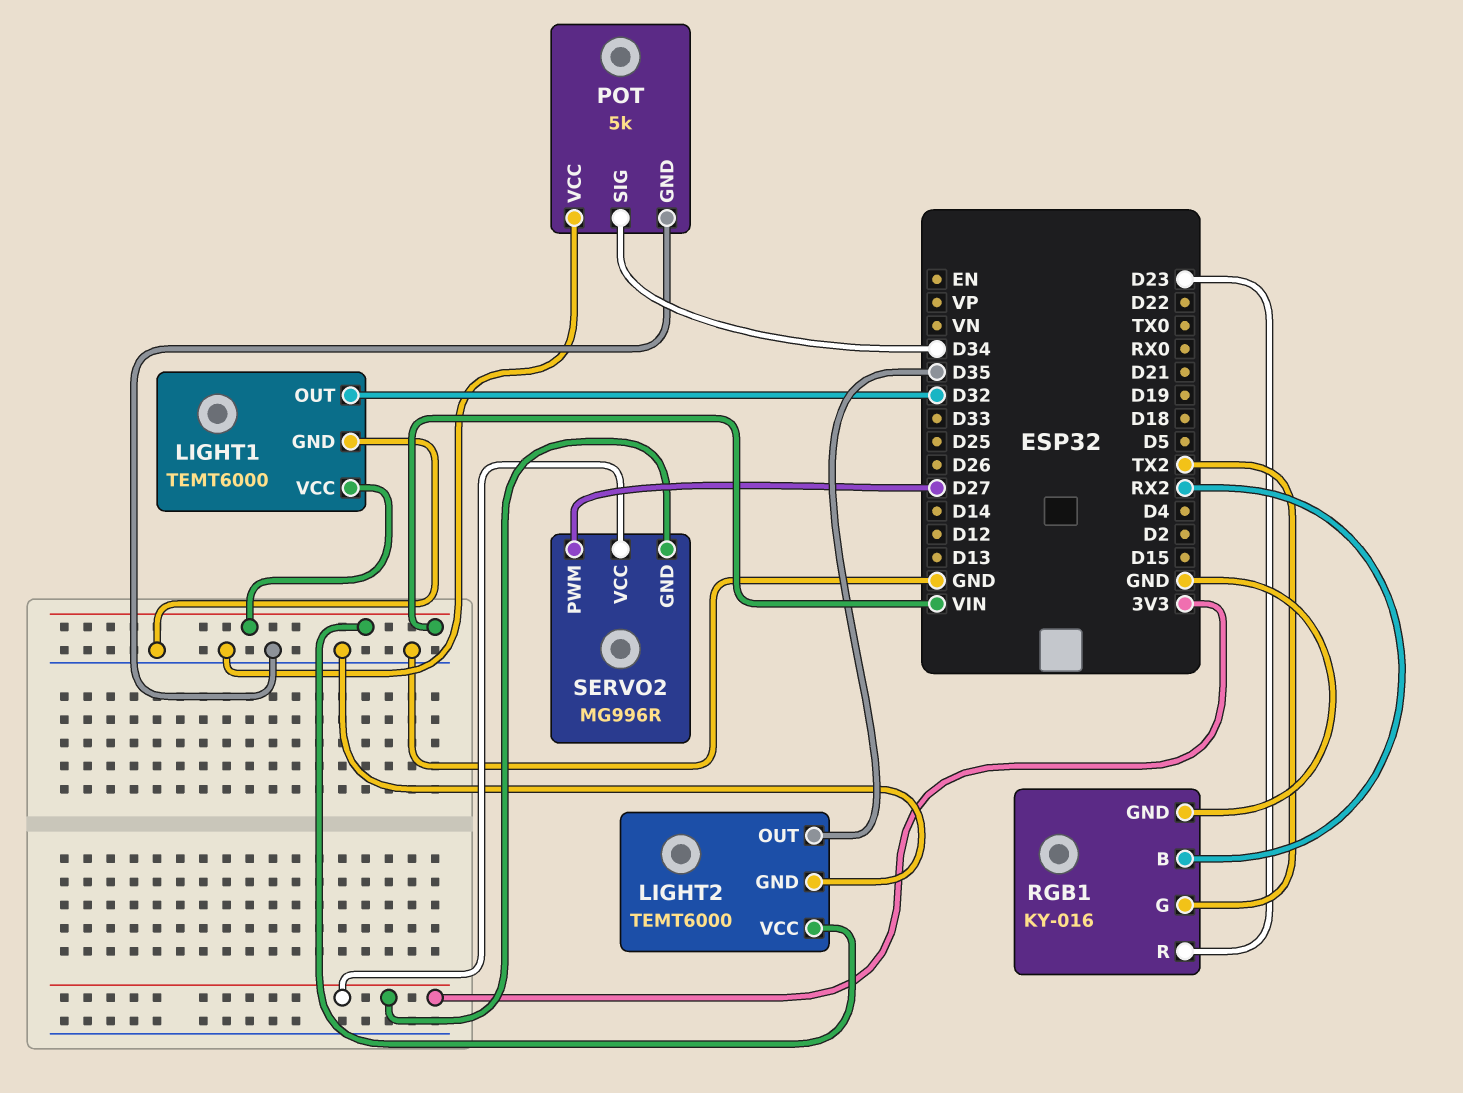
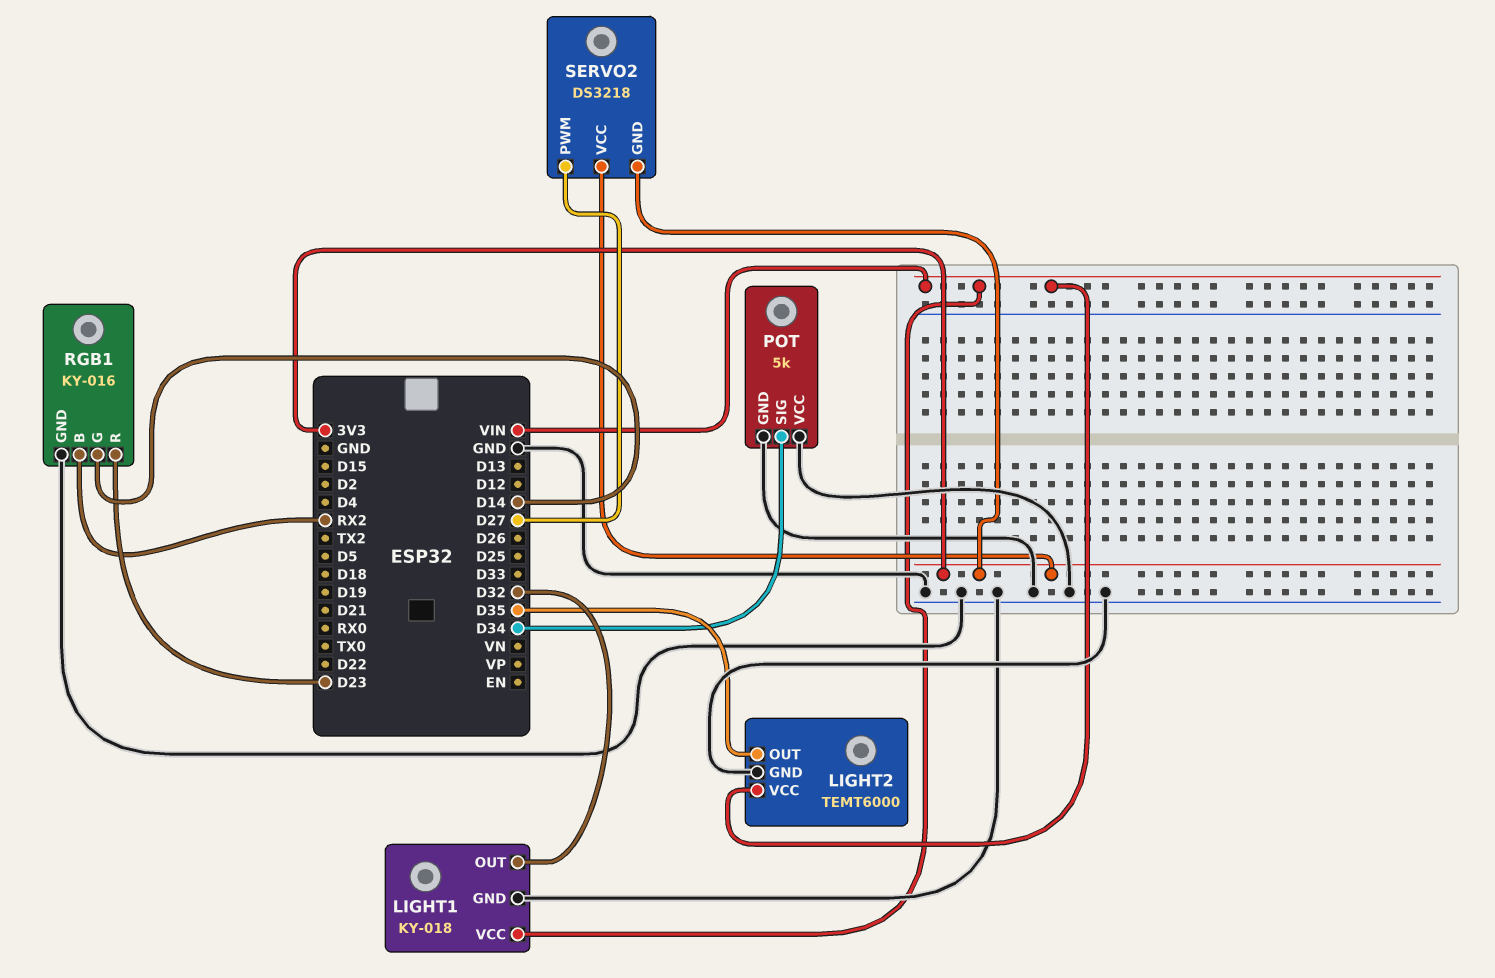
LIGHT1: TEMT6000 -> KY-018
RGB1 pin G: TX2 -> D14
SERVO2: MG996R -> DS3218

